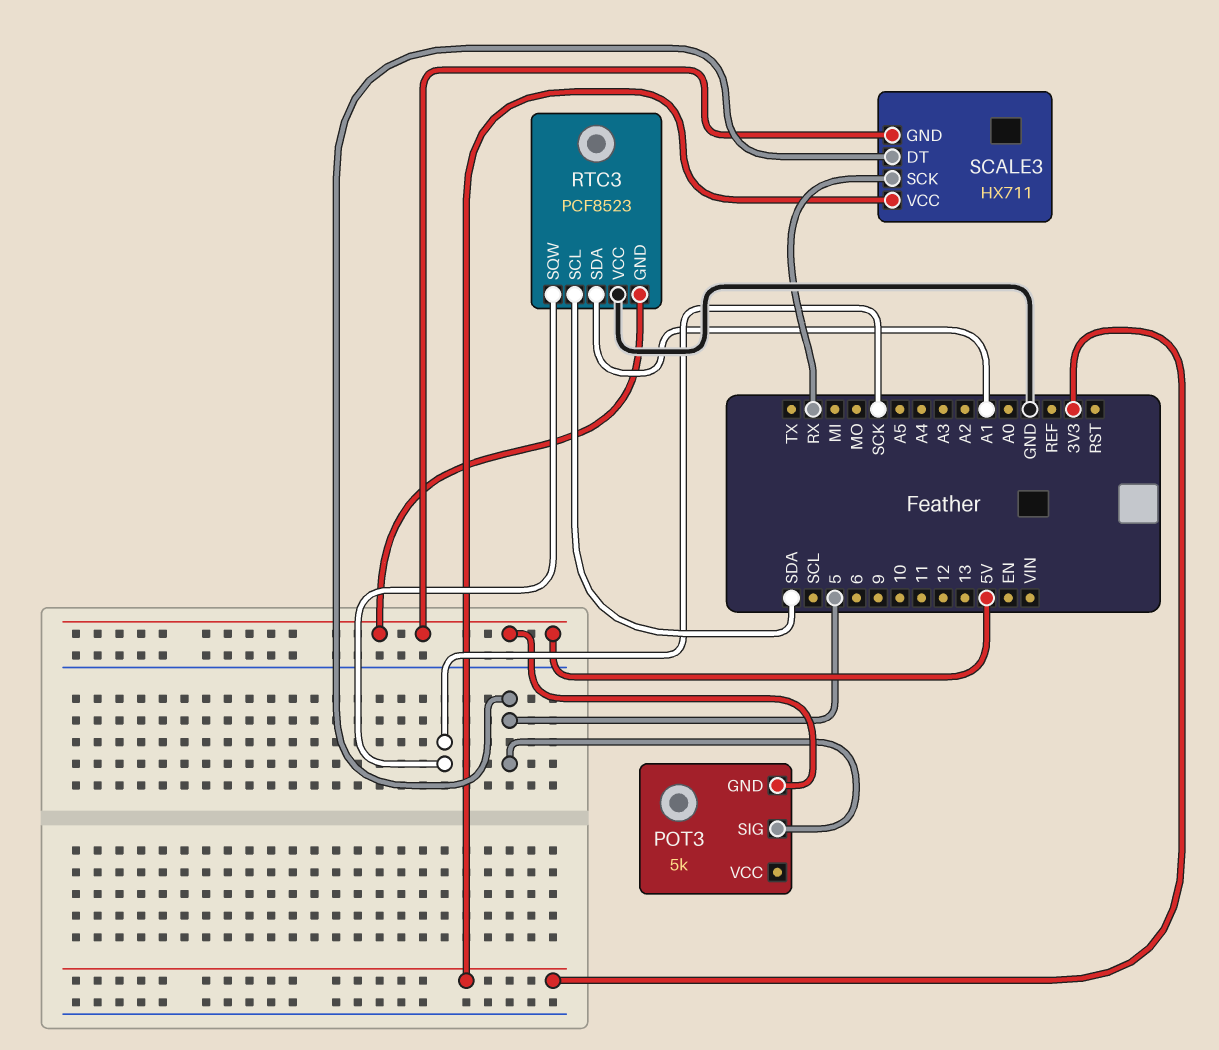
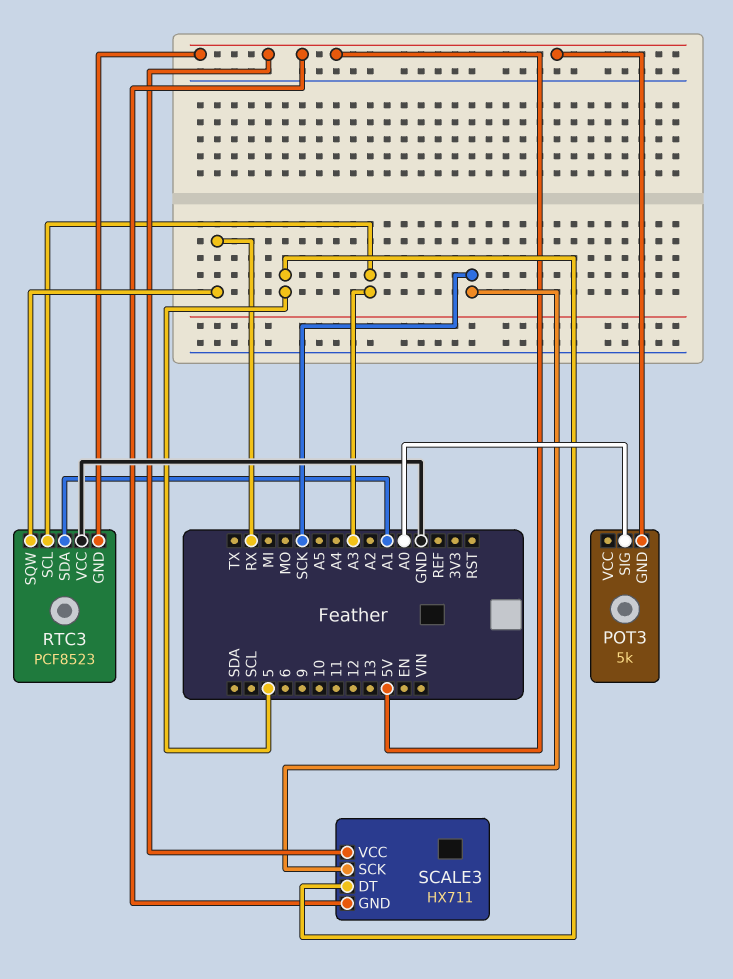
POT3 pin SIG: 5 -> A0
RTC3 pin SCL: SDA -> A3
RTC3 pin SQW: SCK -> RX
SCALE3 pin SCK: RX -> SCK
SCALE3 pin VCC: 3V3 -> 5V

